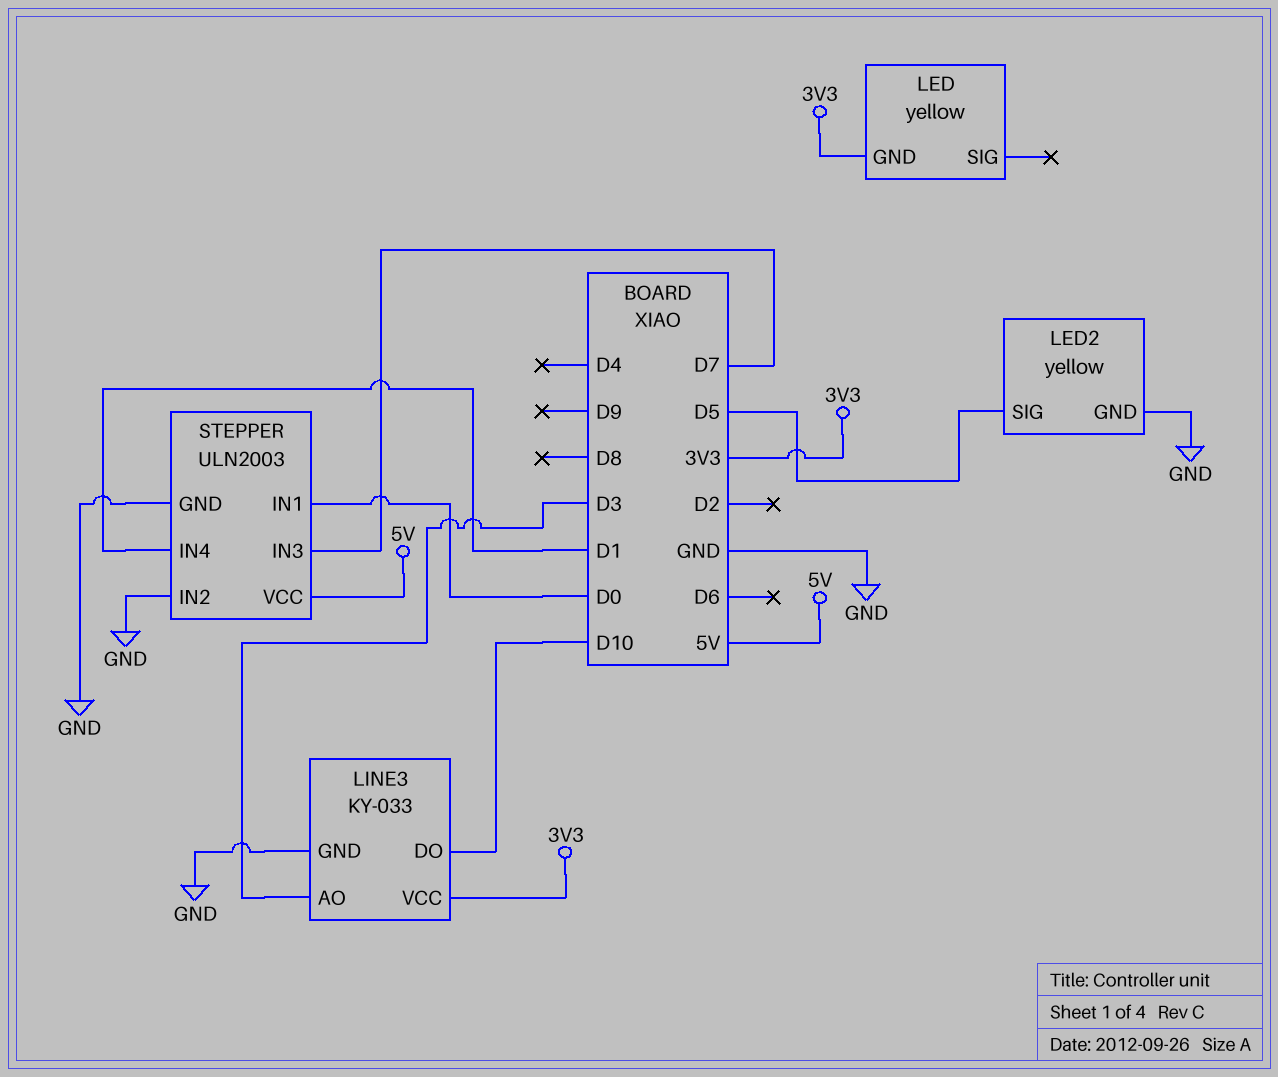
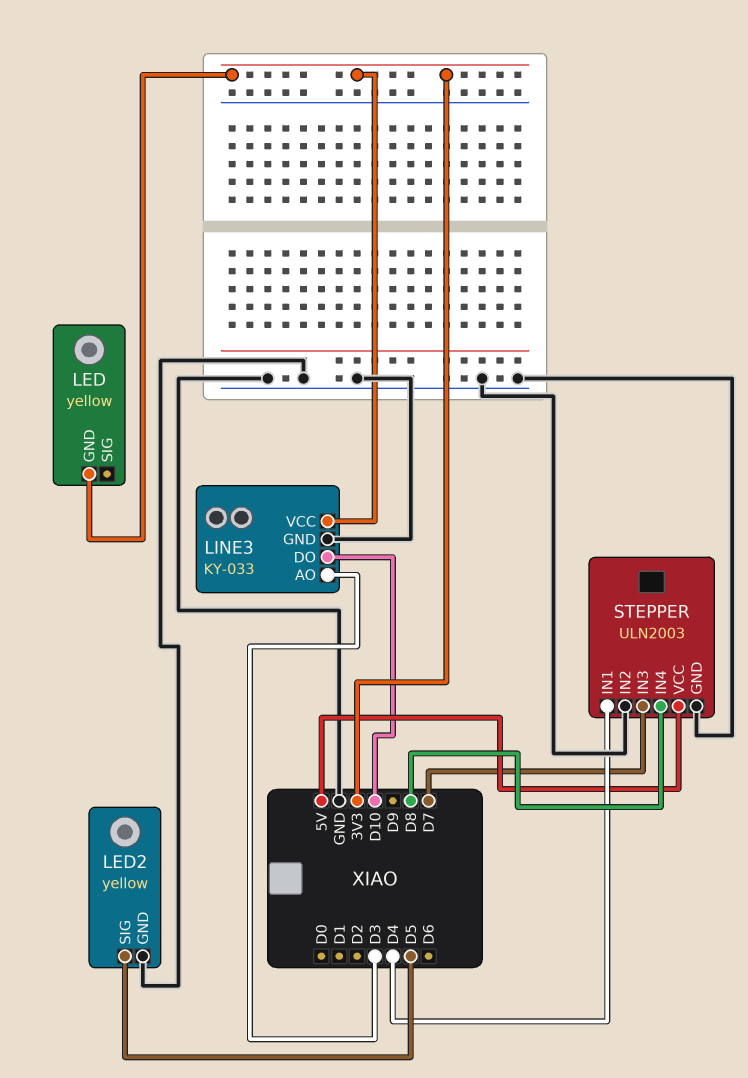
STEPPER pin IN1: D0 -> D4
STEPPER pin IN4: D1 -> D8

